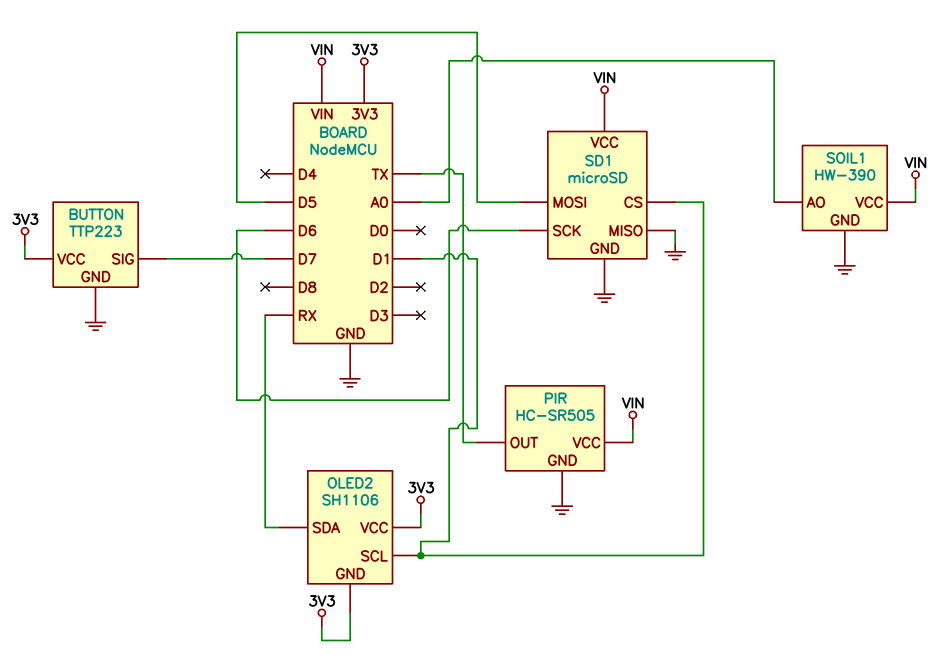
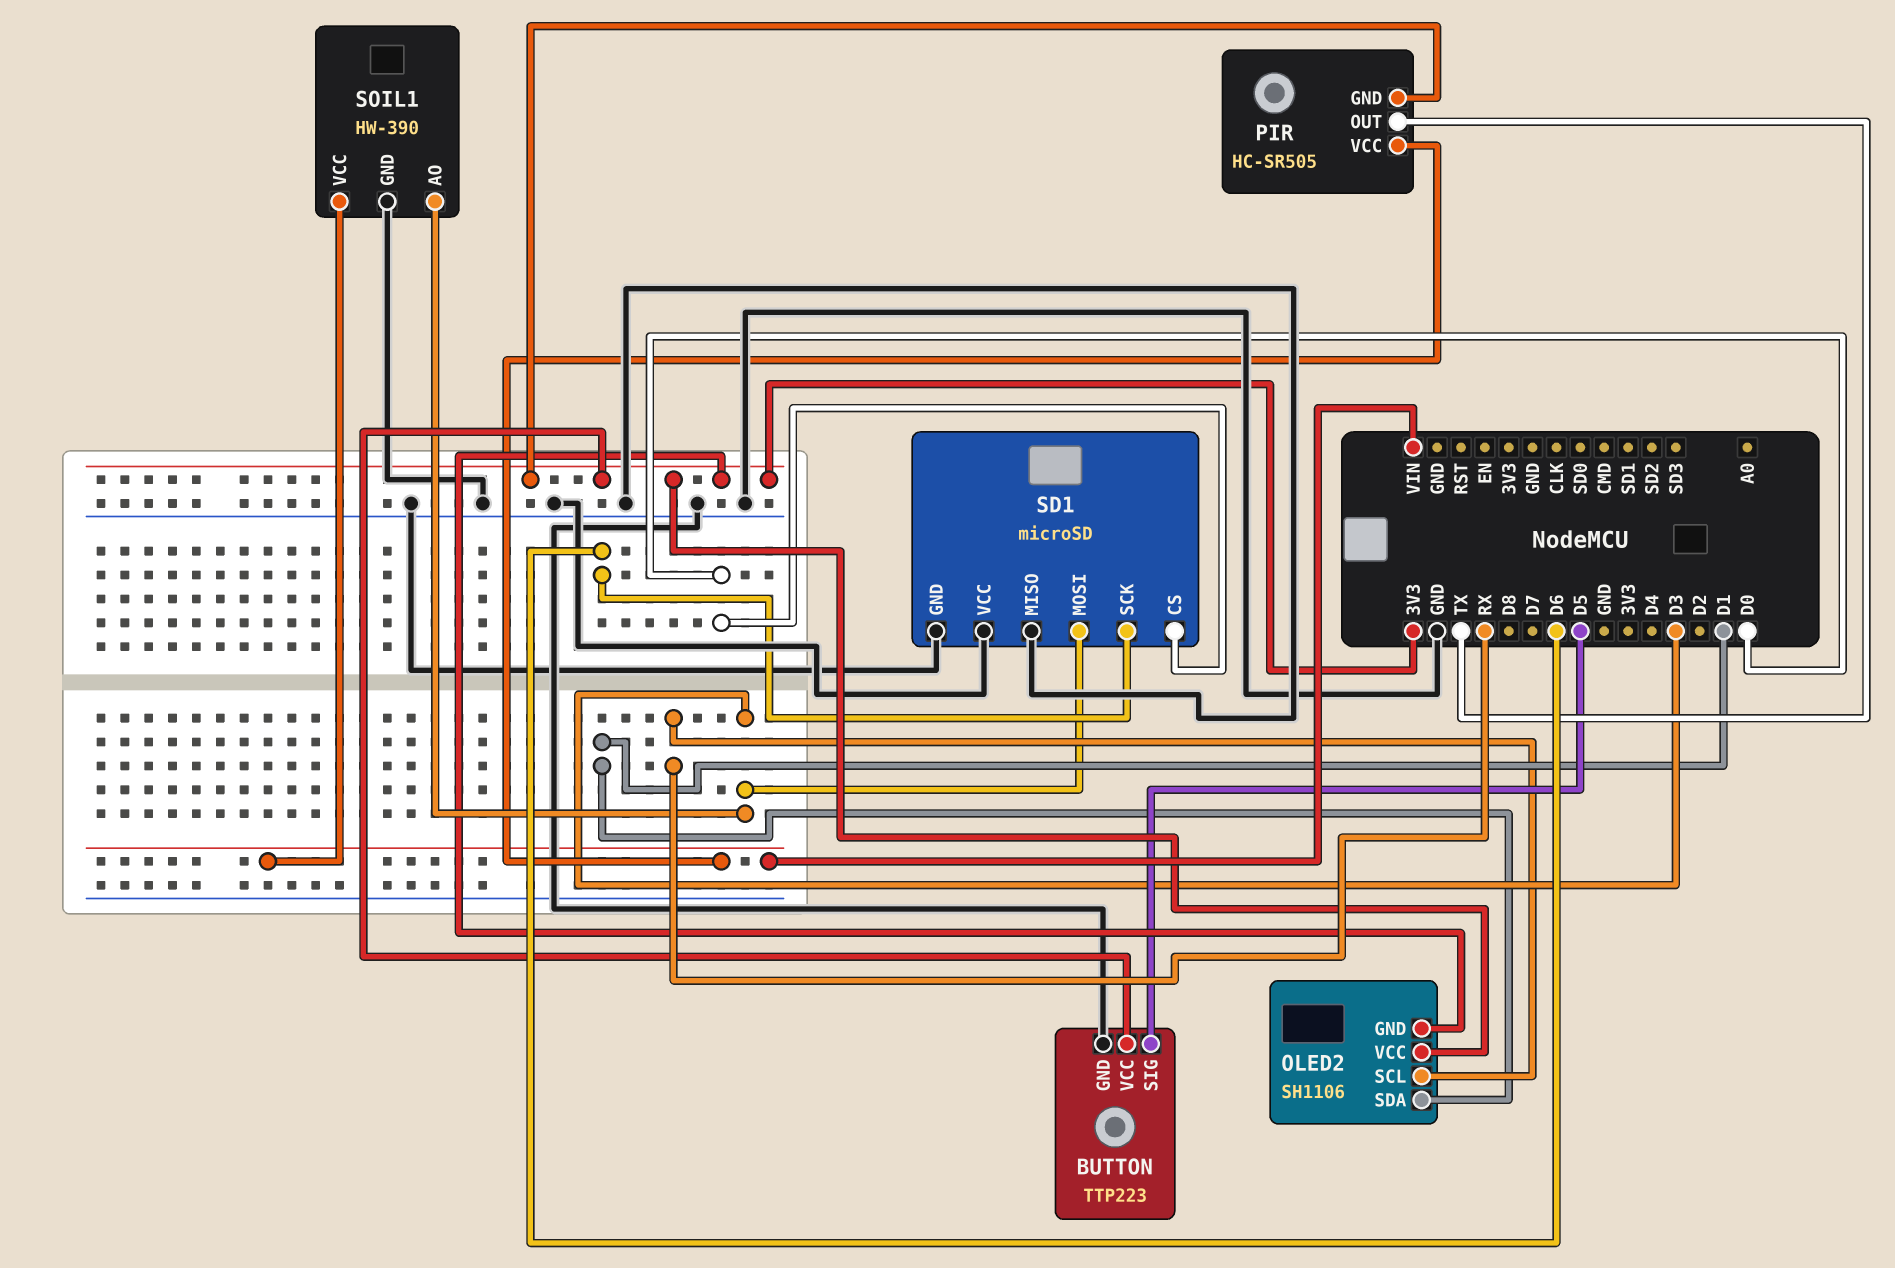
BUTTON pin SIG: D7 -> D5
OLED2 pin SCL: D1 -> RX
OLED2 pin SDA: RX -> D1
PIR pin GND: GND -> 3V3
SD1 pin CS: D1 -> D0
SD1 pin MOSI: D5 -> D3
SD1 pin VCC: VIN -> GND
SOIL1 pin AO: A0 -> D3

